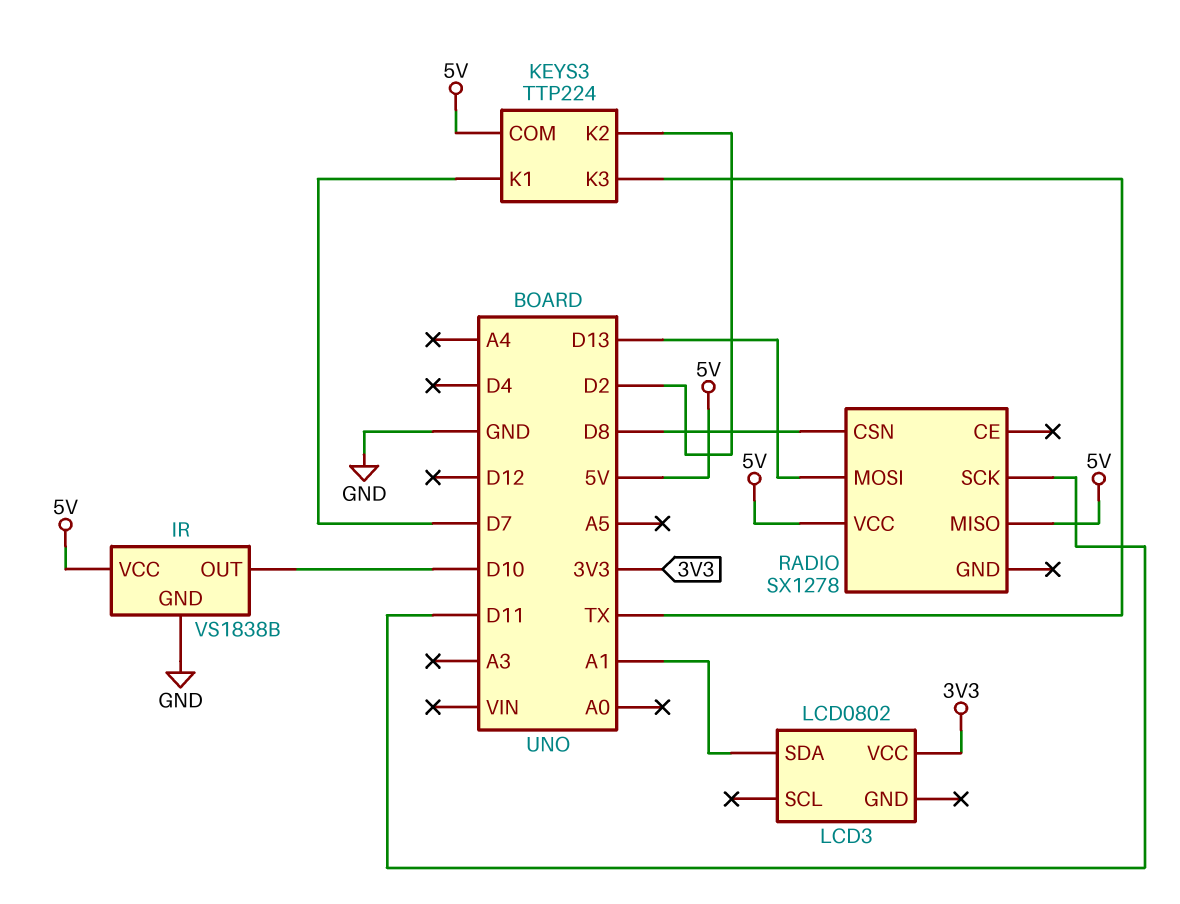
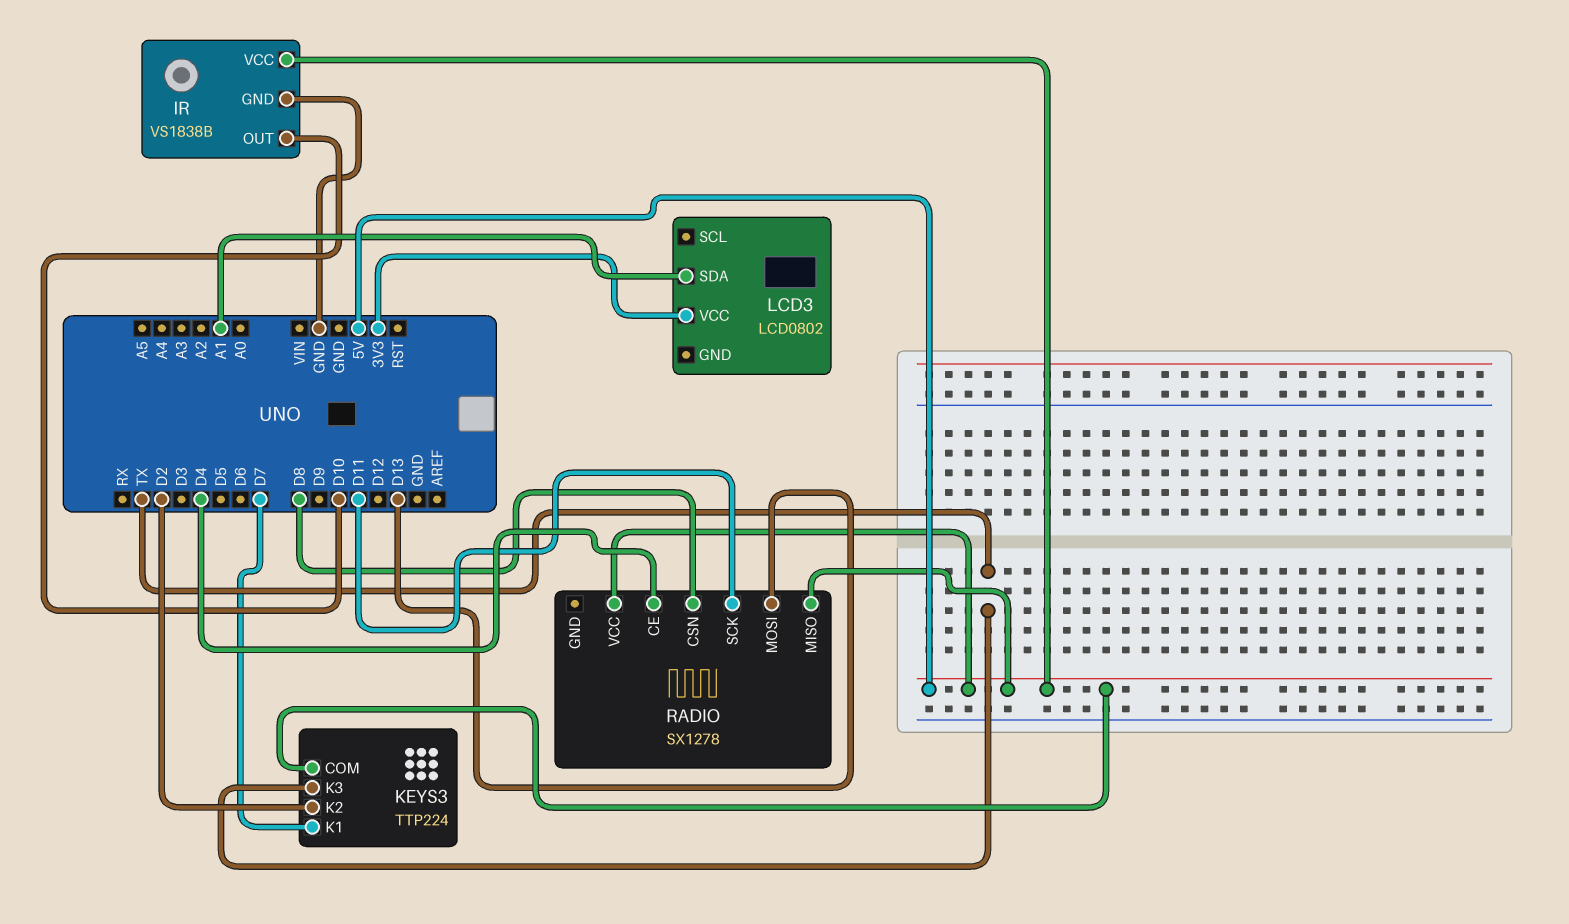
RADIO pin CE: none -> D4

